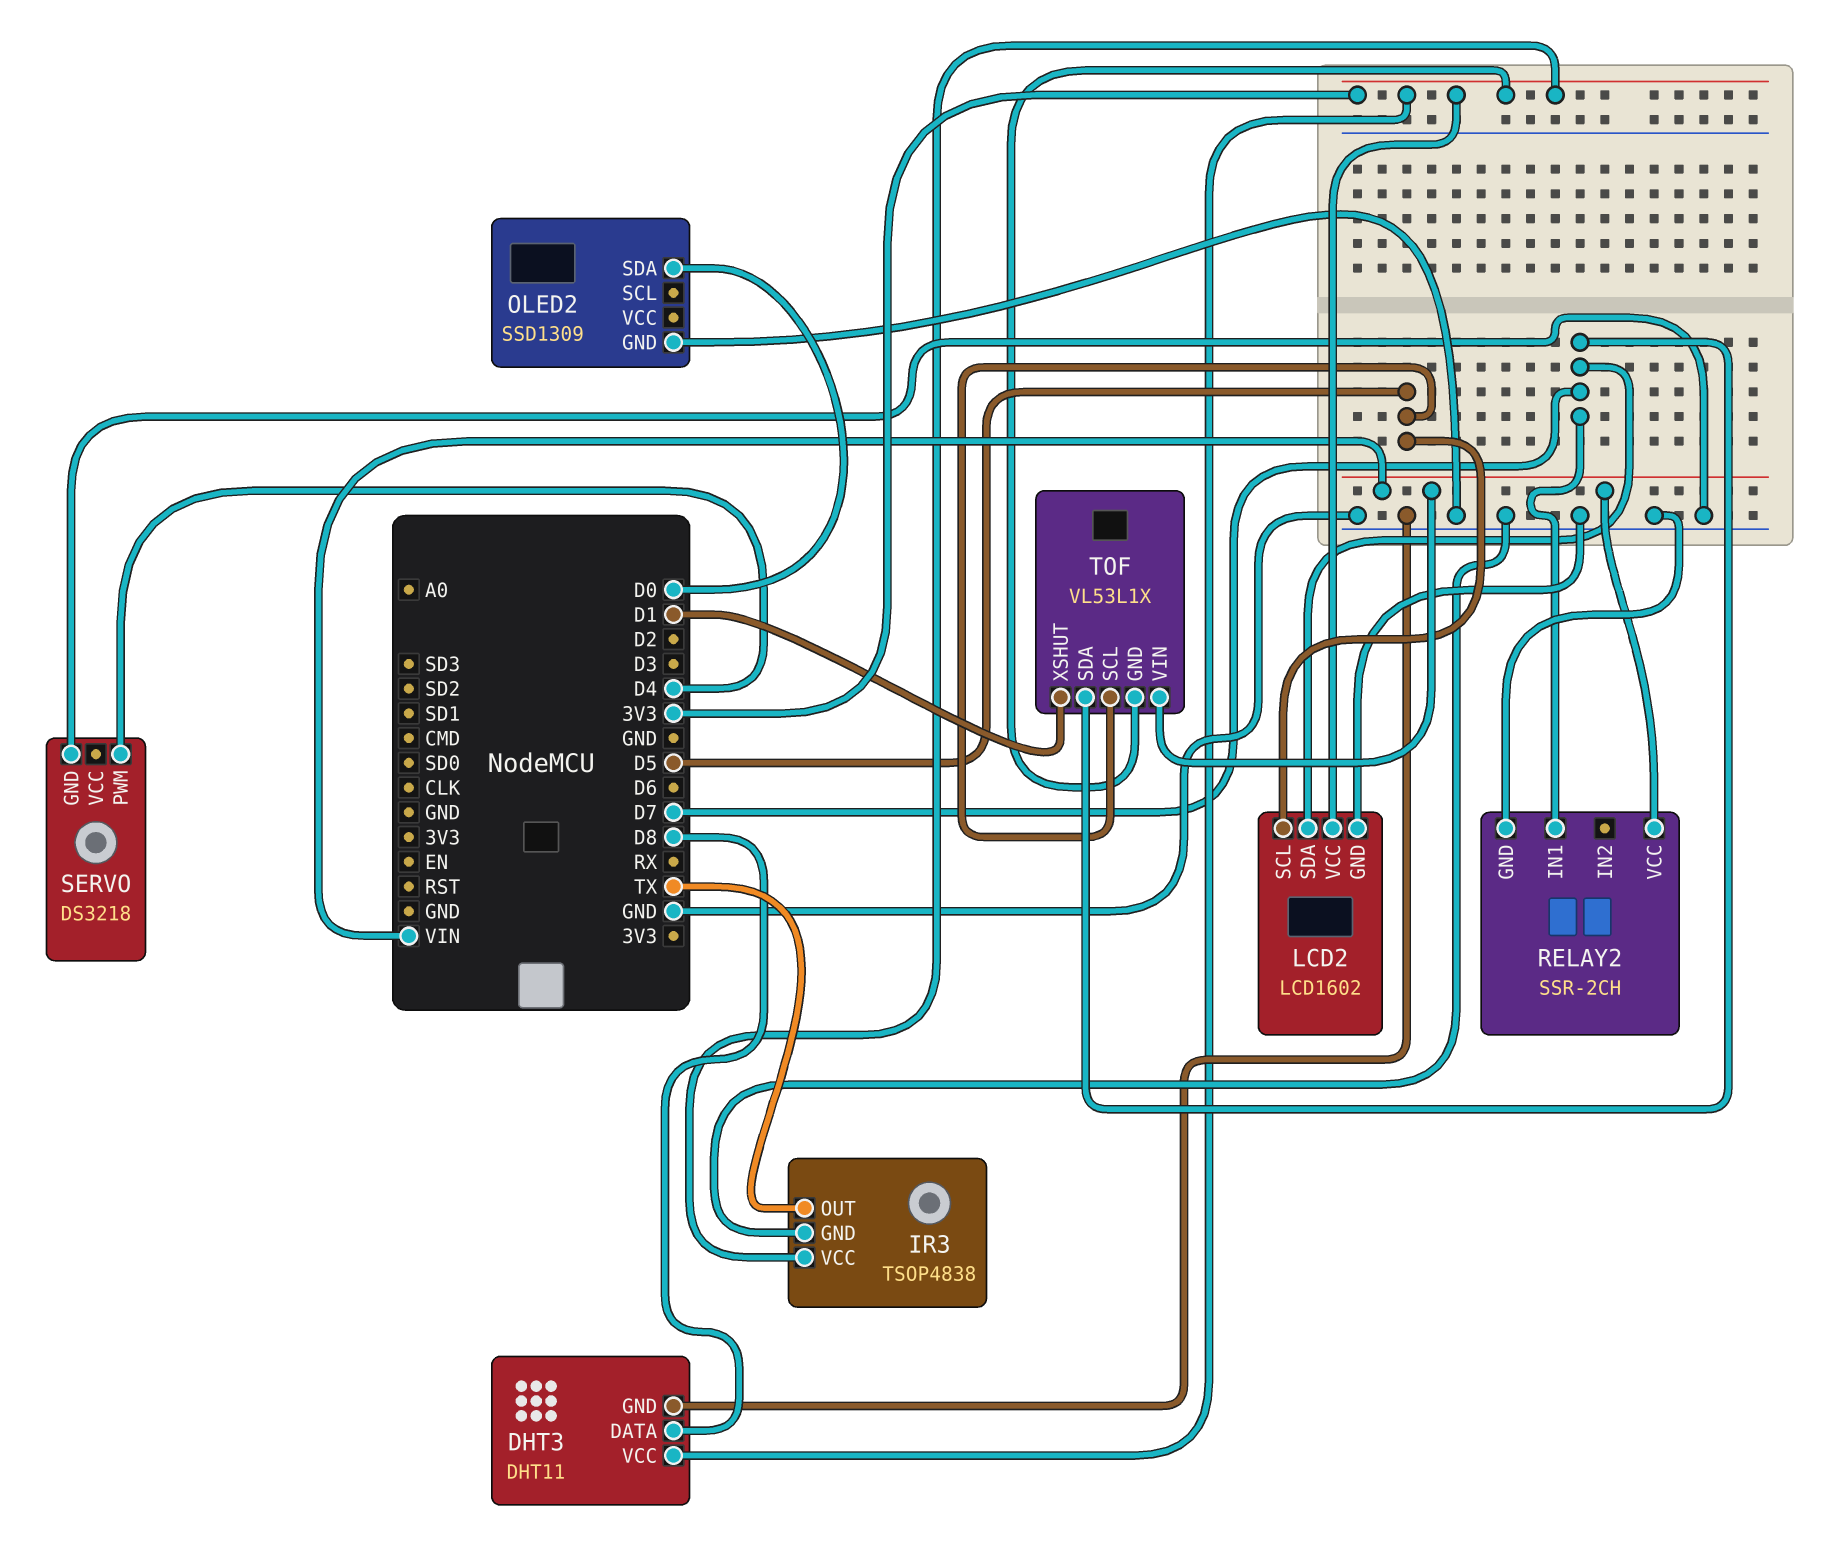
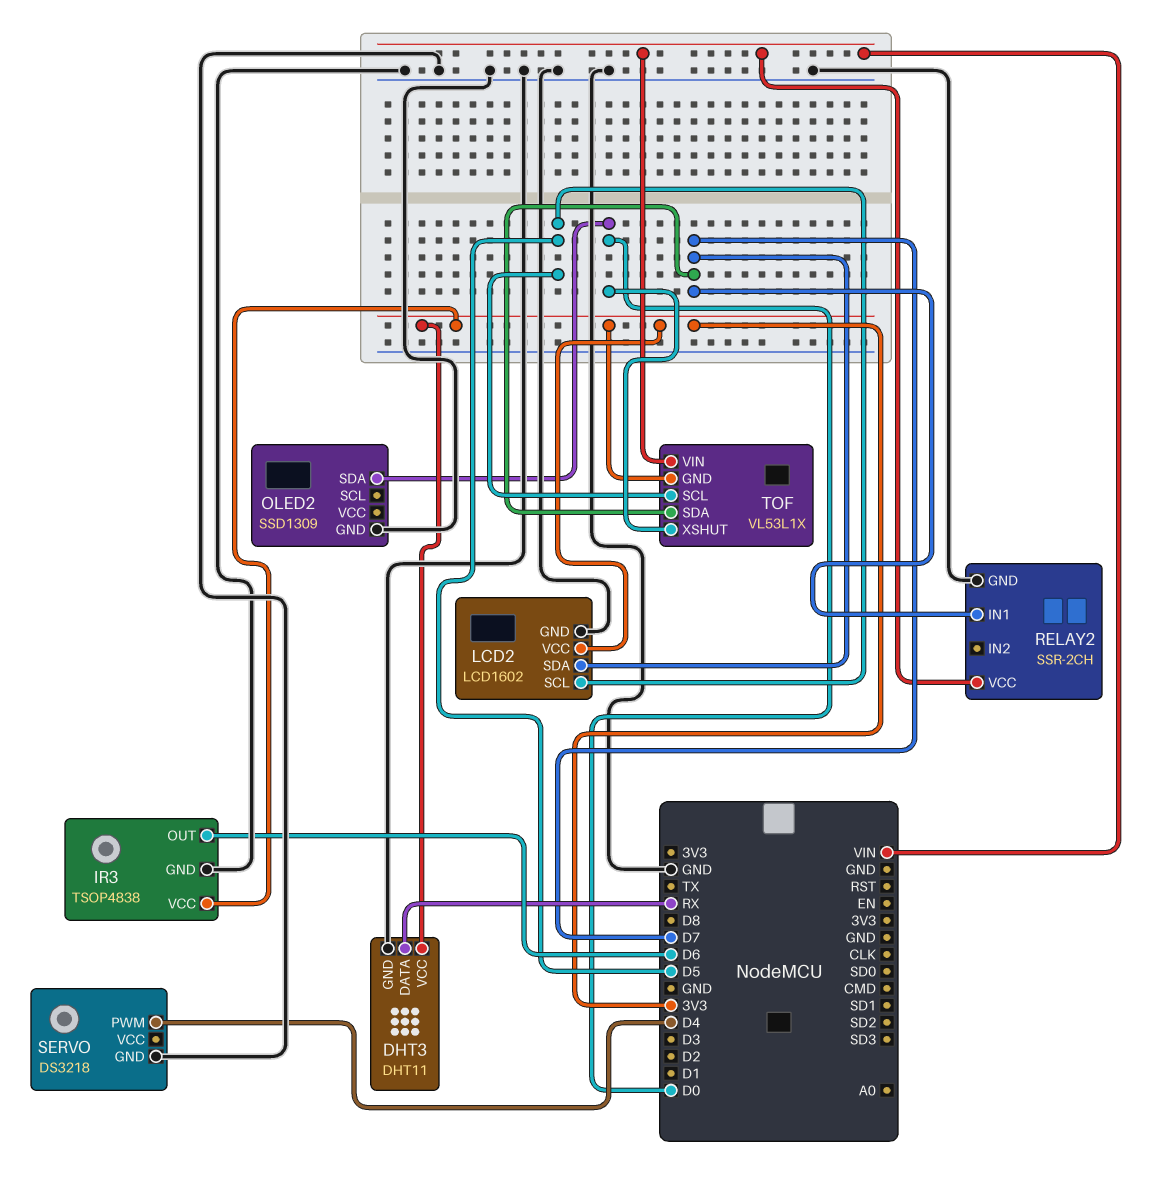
DHT3 pin DATA: D8 -> RX
IR3 pin OUT: TX -> D6
TOF pin XSHUT: D1 -> D0

